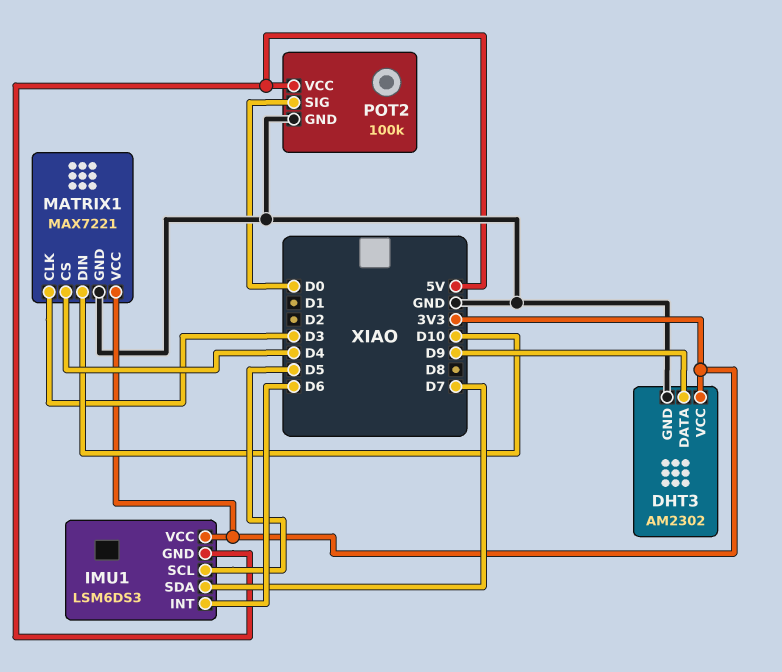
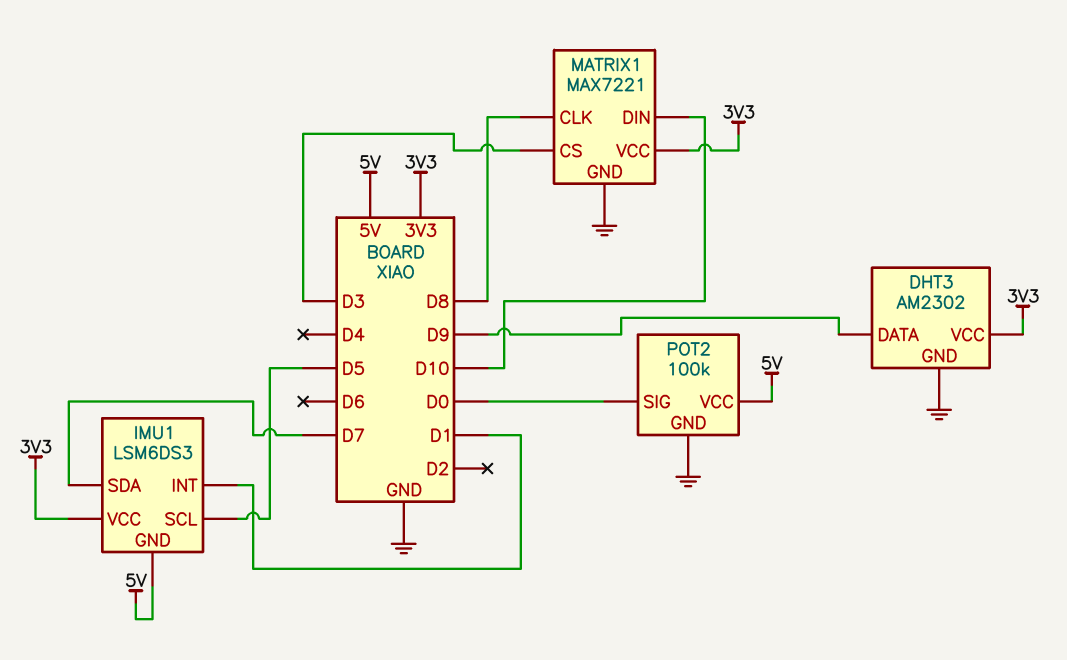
IMU1 pin INT: D6 -> D1
MATRIX1 pin CLK: D3 -> D8
MATRIX1 pin CS: D4 -> D3

